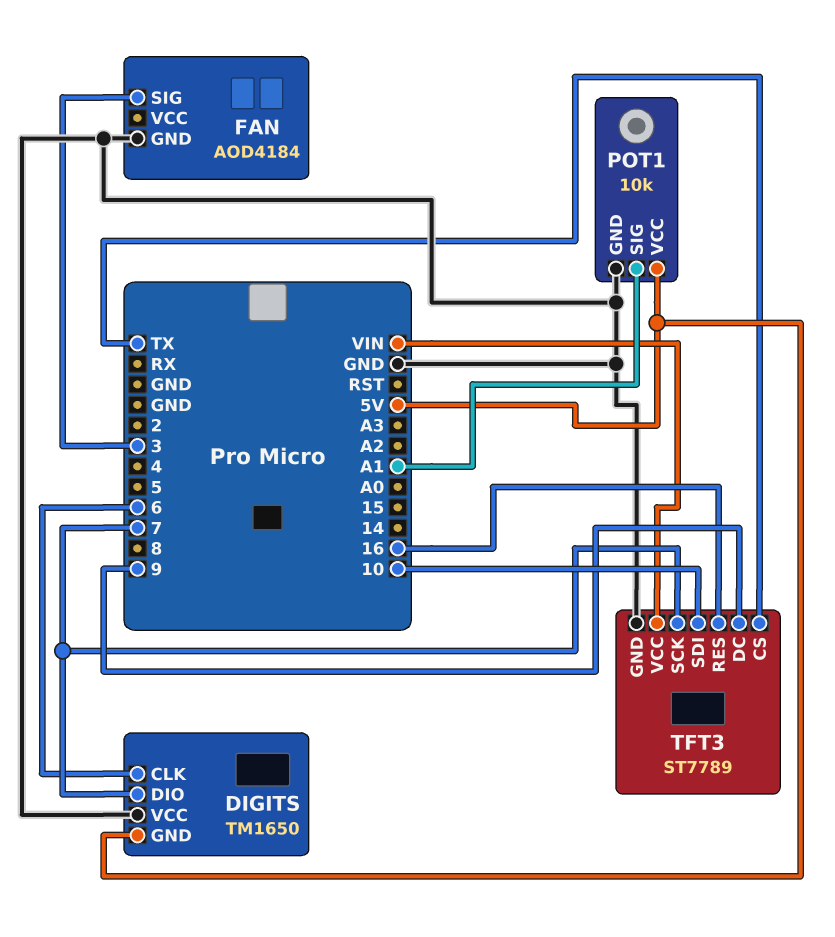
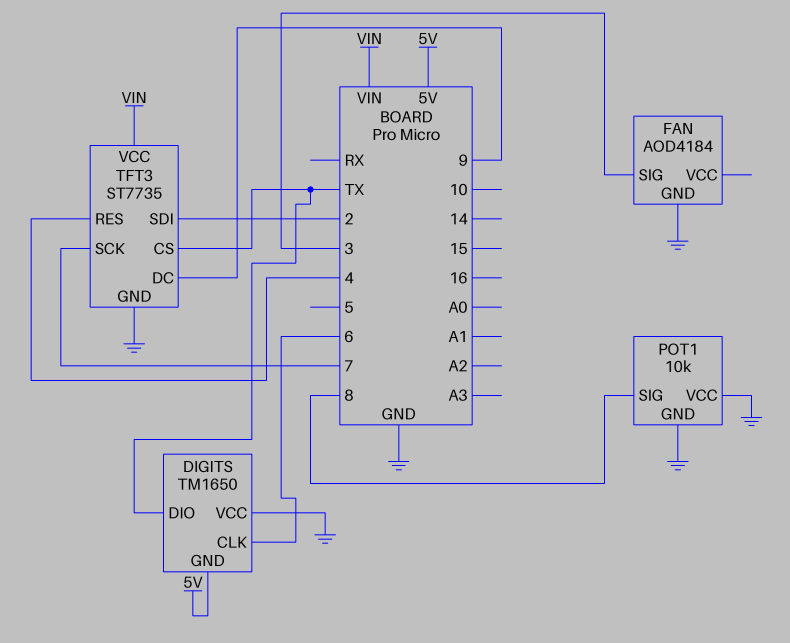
DIGITS pin DIO: 7 -> TX
POT1 pin SIG: A1 -> 8
POT1 pin VCC: 5V -> GND
TFT3: ST7789 -> ST7735
TFT3 pin RES: 16 -> 4
TFT3 pin SDI: 10 -> 2

